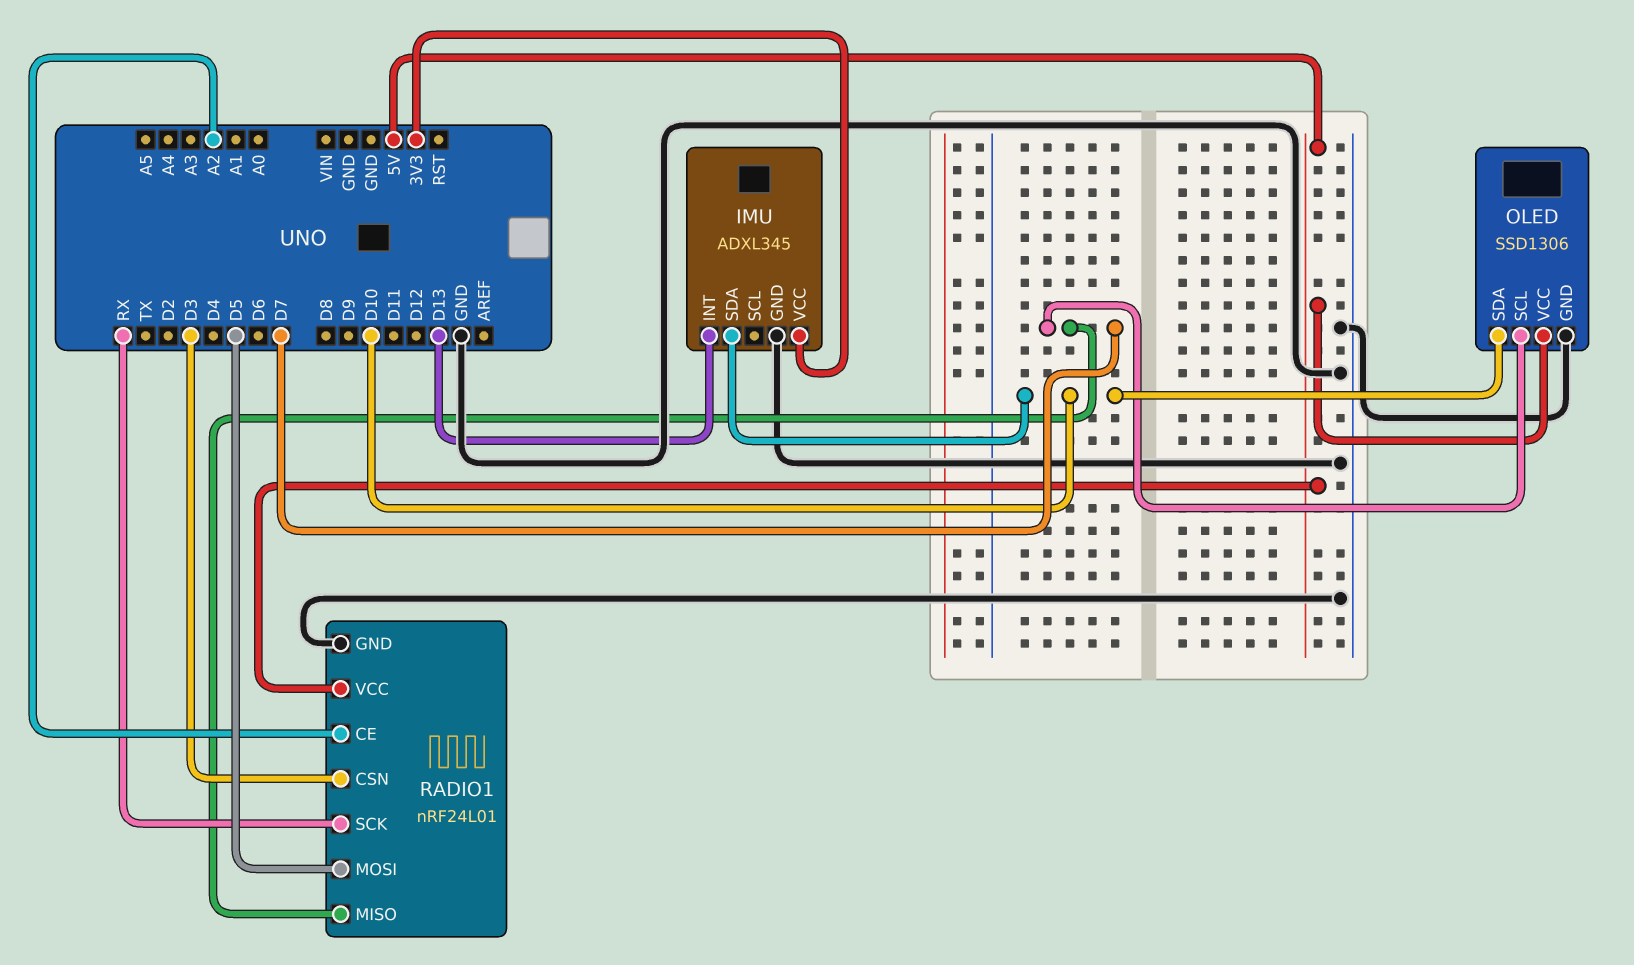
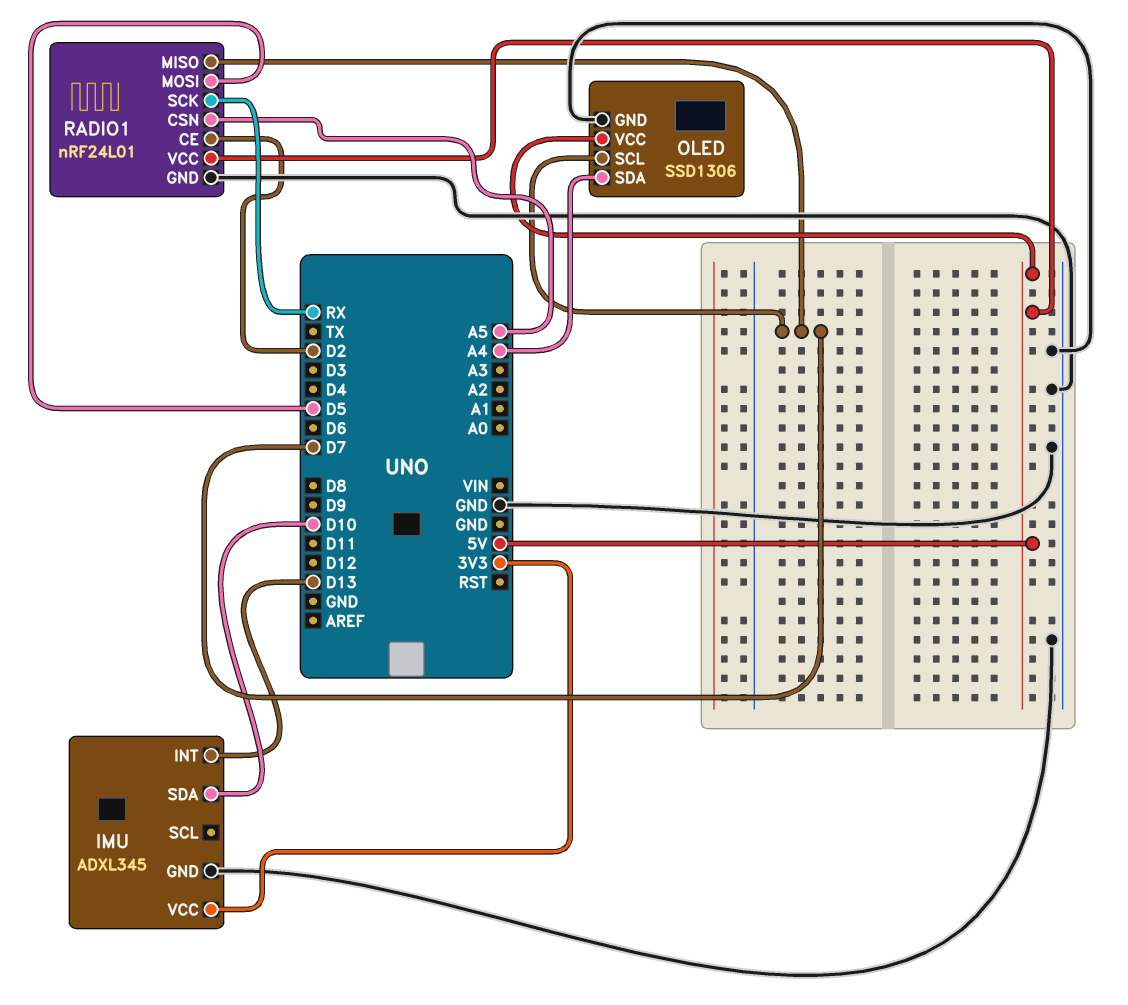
OLED pin SDA: D10 -> A4
RADIO1 pin CE: A2 -> D2
RADIO1 pin CSN: D3 -> A5

